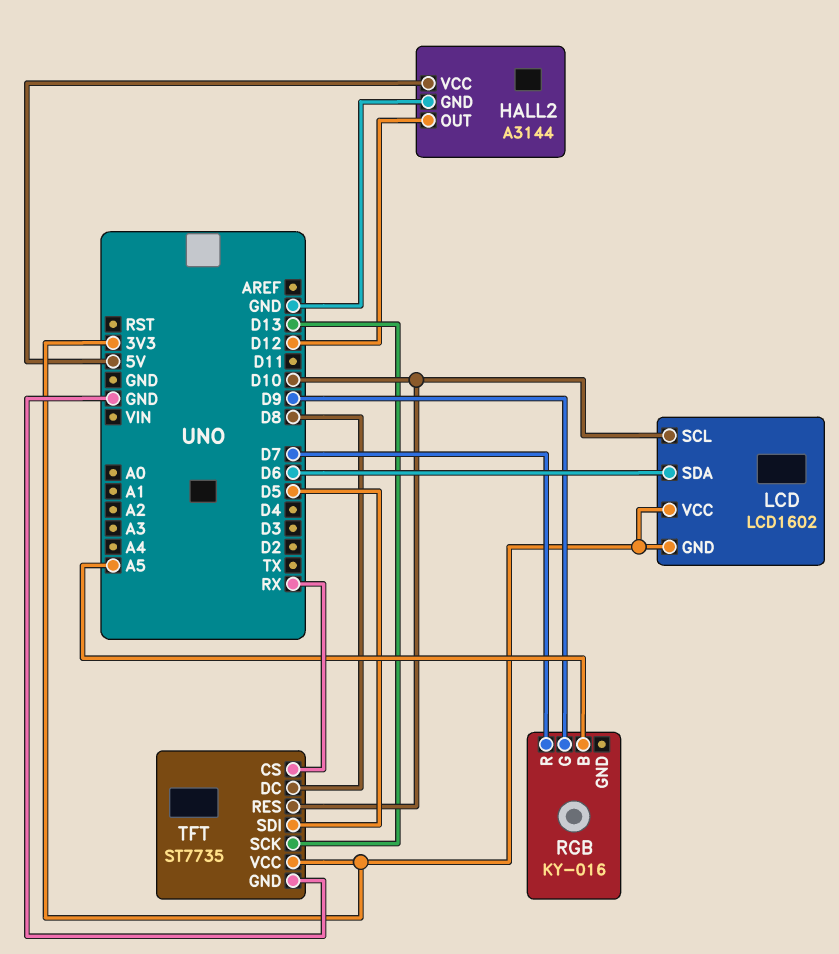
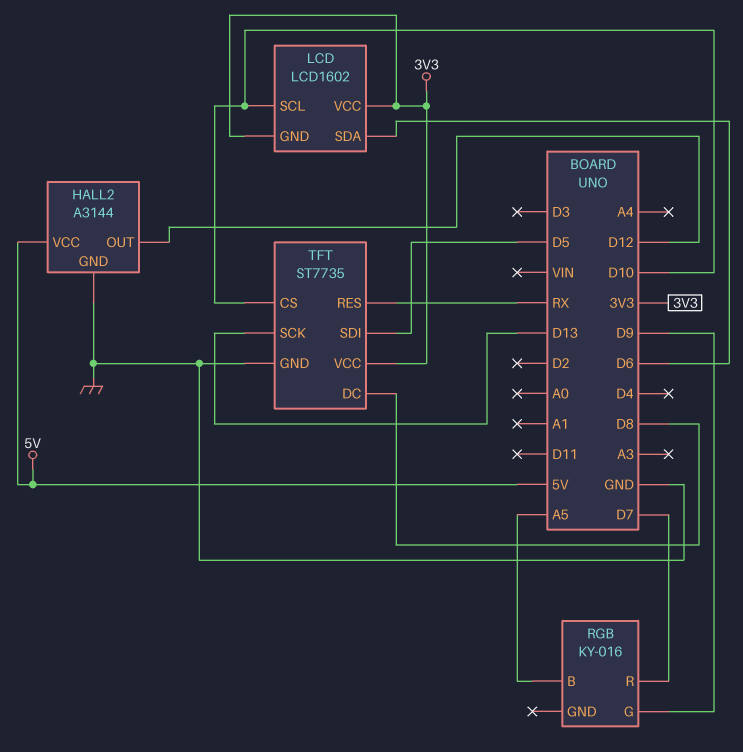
TFT pin CS: RX -> D10
TFT pin RES: D10 -> RX

